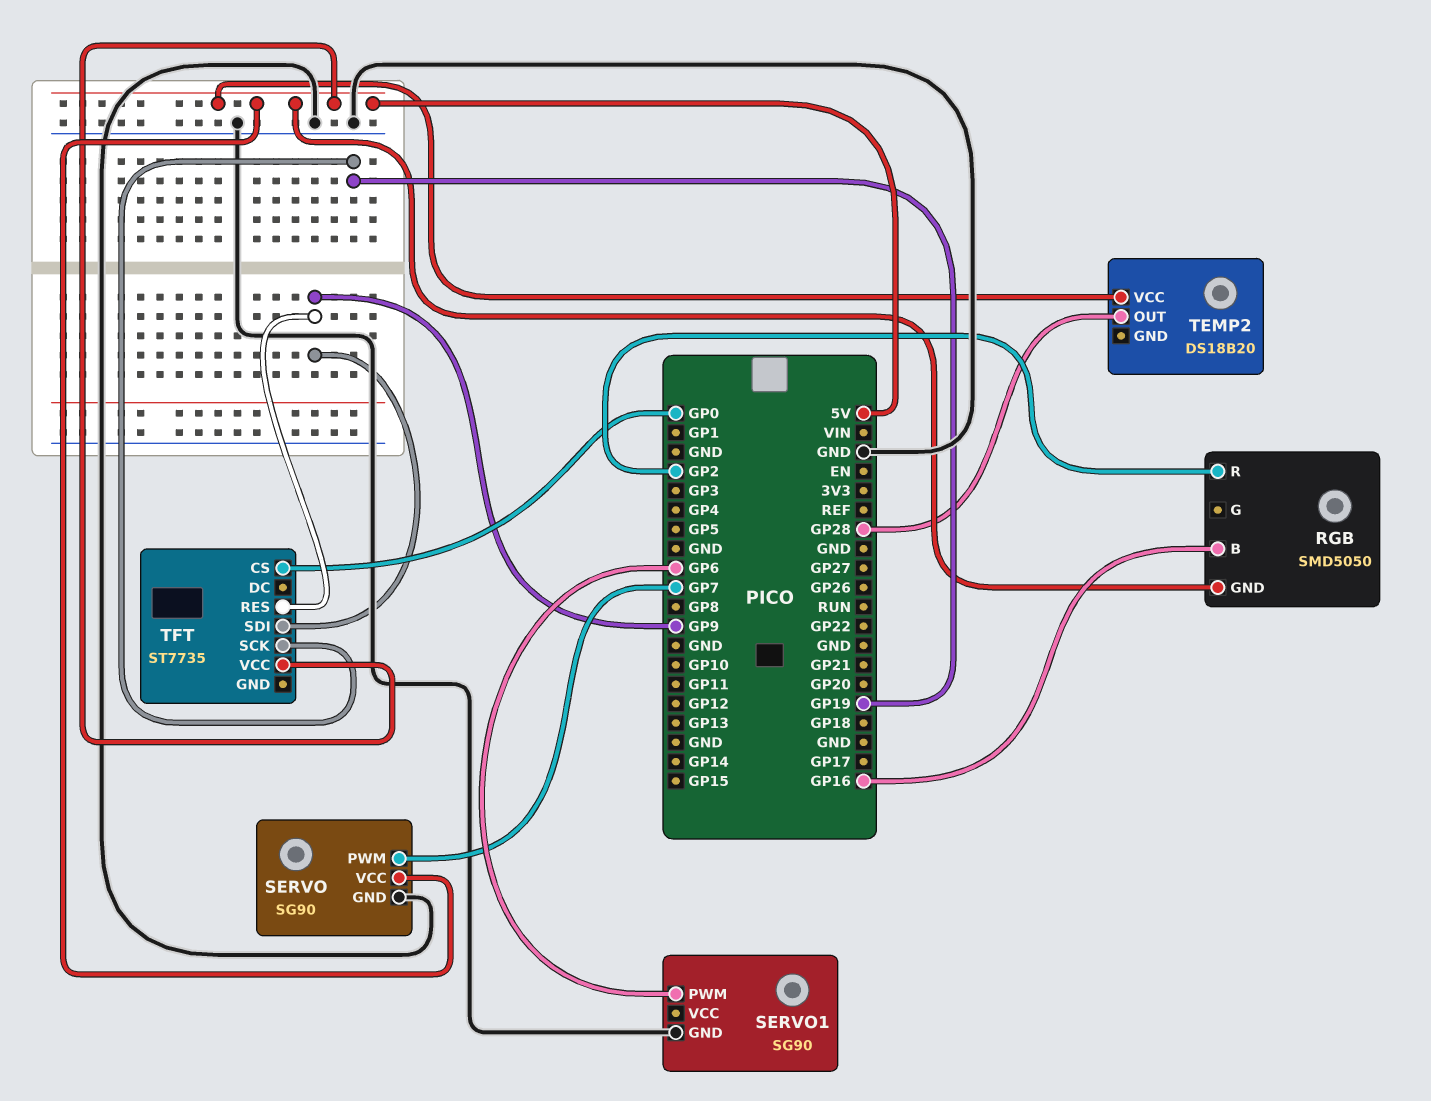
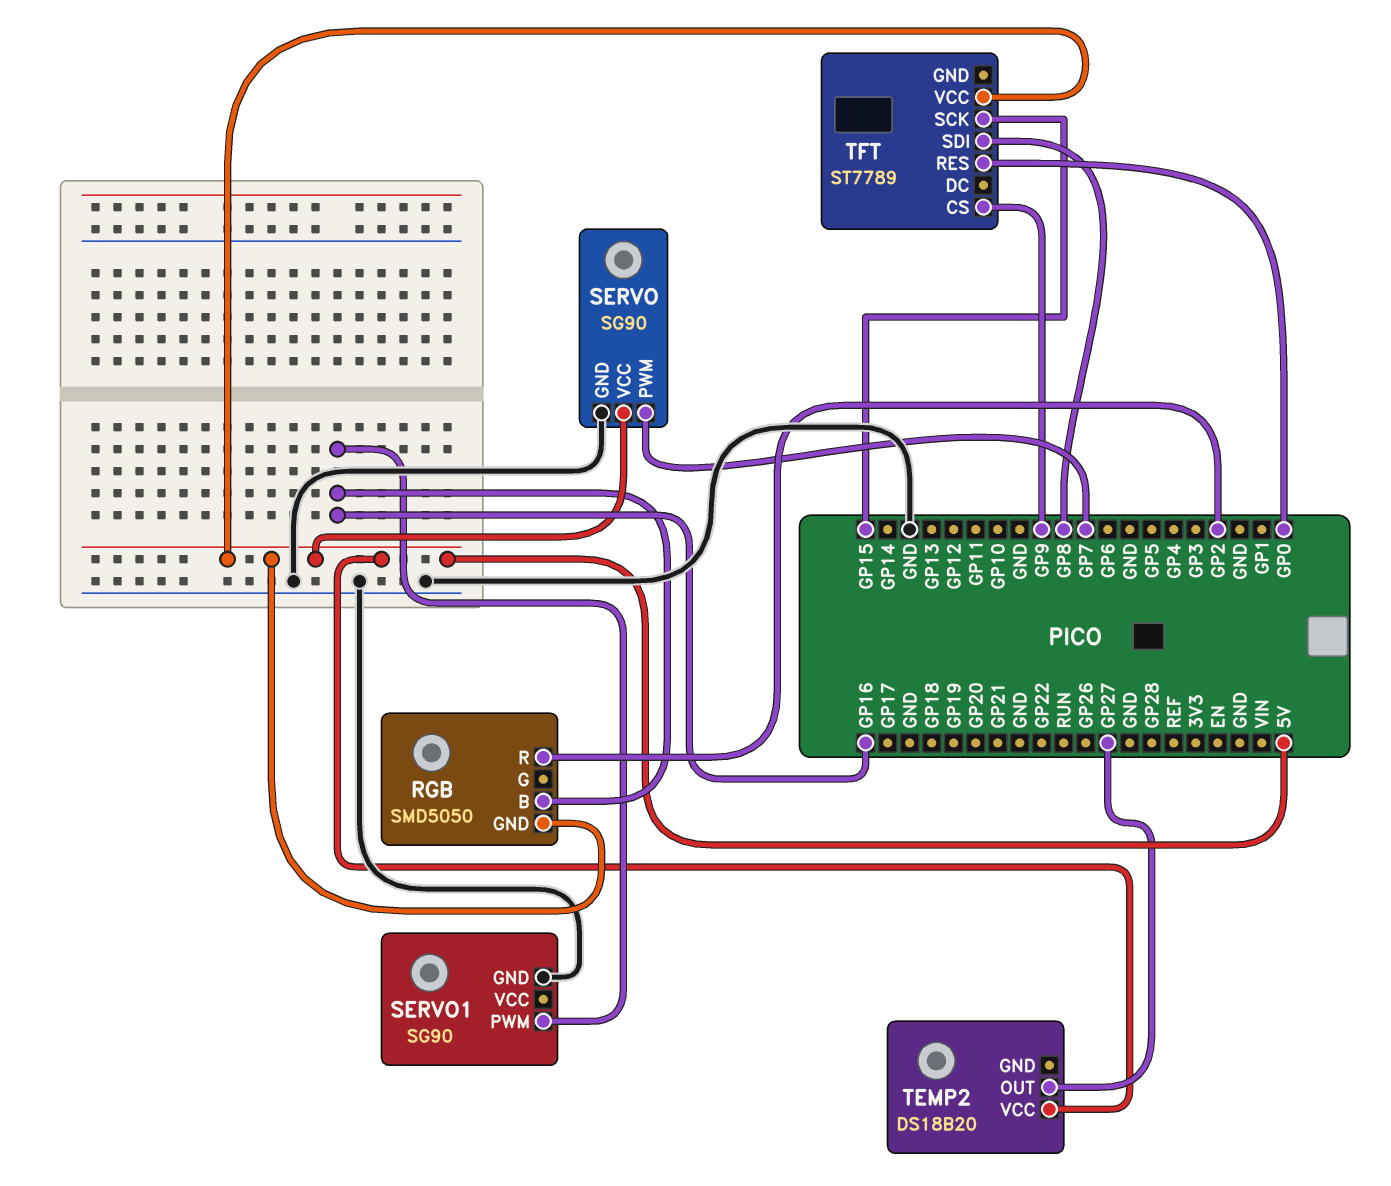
SERVO1 pin PWM: GP6 -> GP16
TEMP2 pin OUT: GP28 -> GP27
TFT: ST7735 -> ST7789
TFT pin CS: GP0 -> GP9
TFT pin RES: GP9 -> GP0
TFT pin SCK: GP19 -> GP15
TFT pin SDI: GP9 -> GP8

